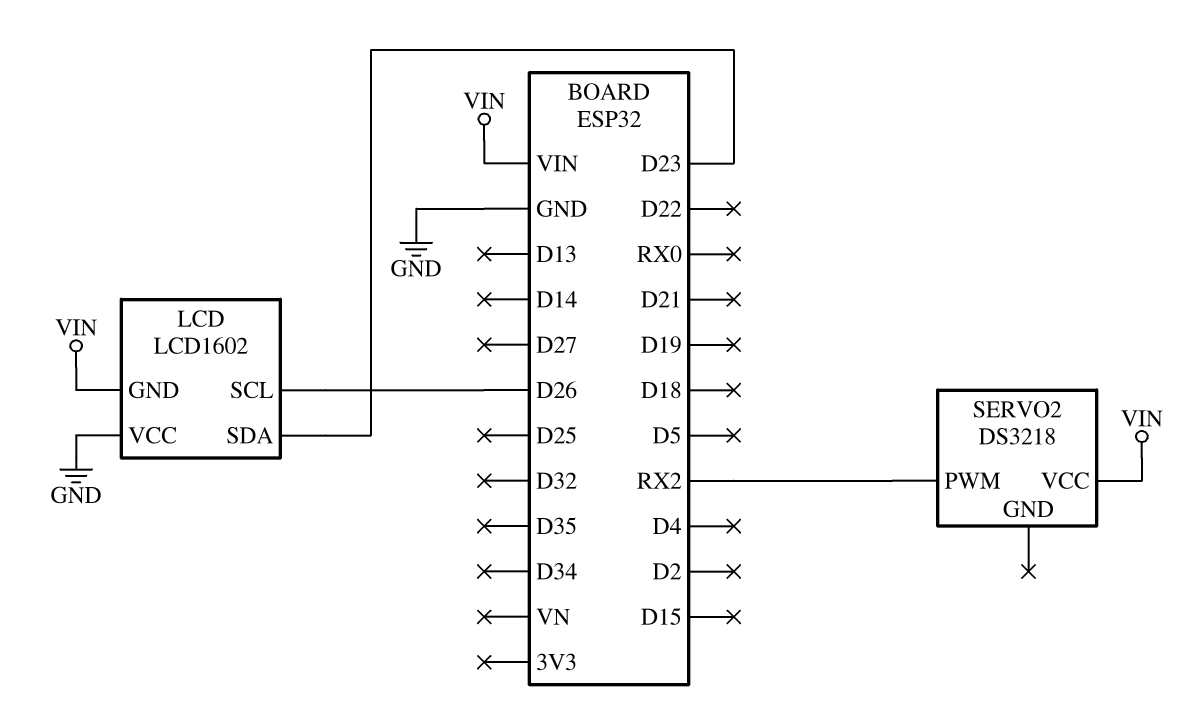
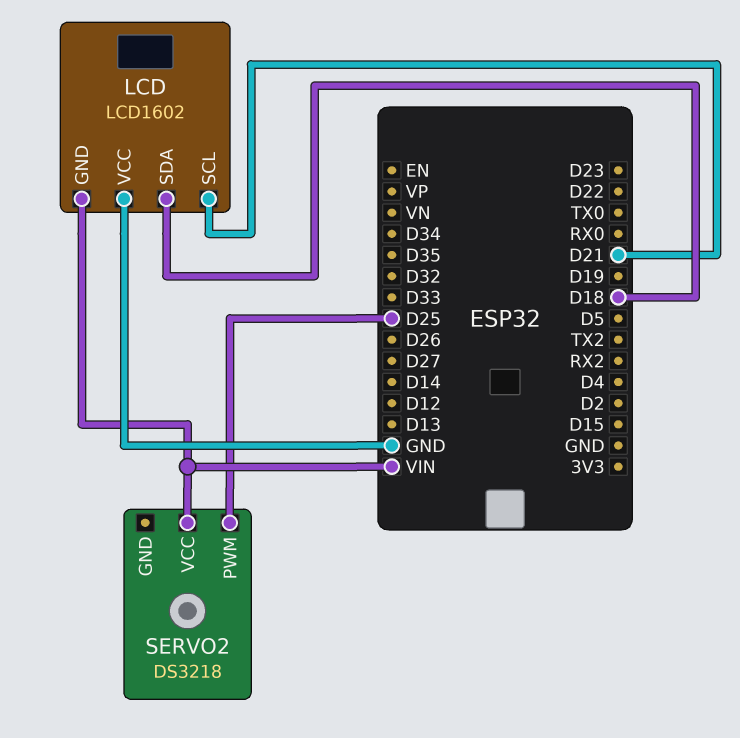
LCD pin SCL: D26 -> D21
LCD pin SDA: D23 -> D18
SERVO2 pin PWM: RX2 -> D25

